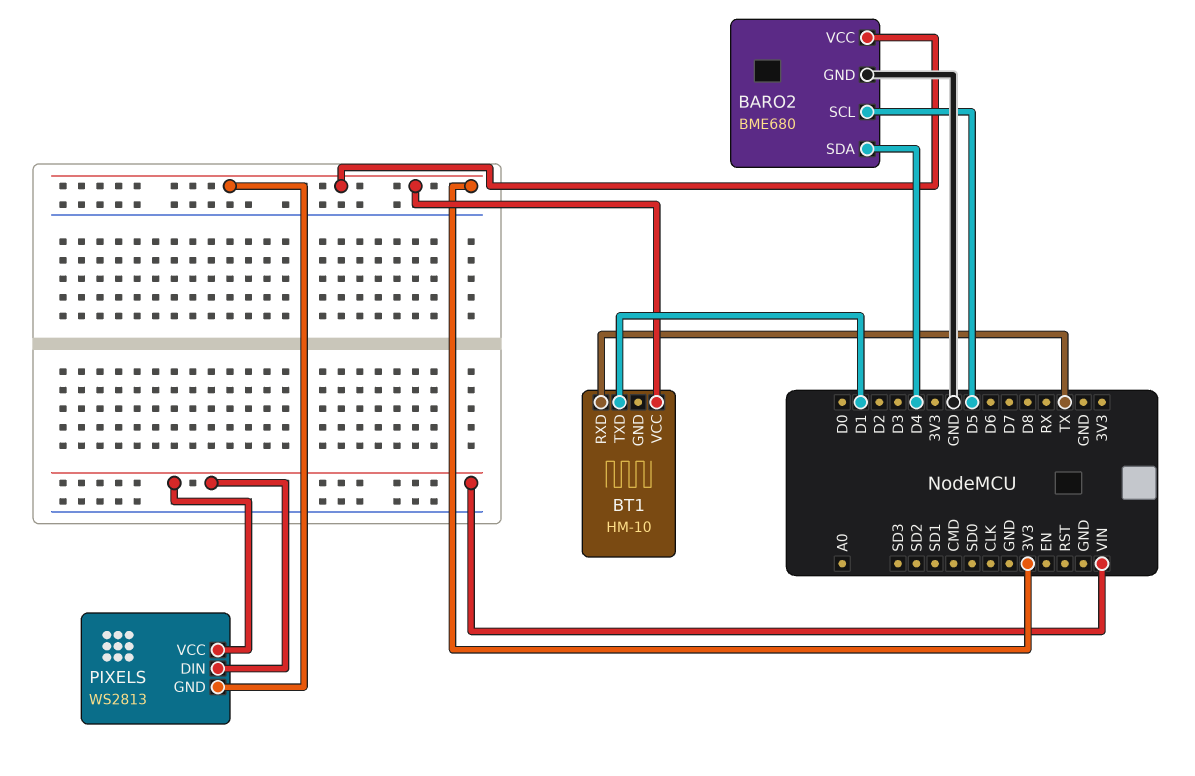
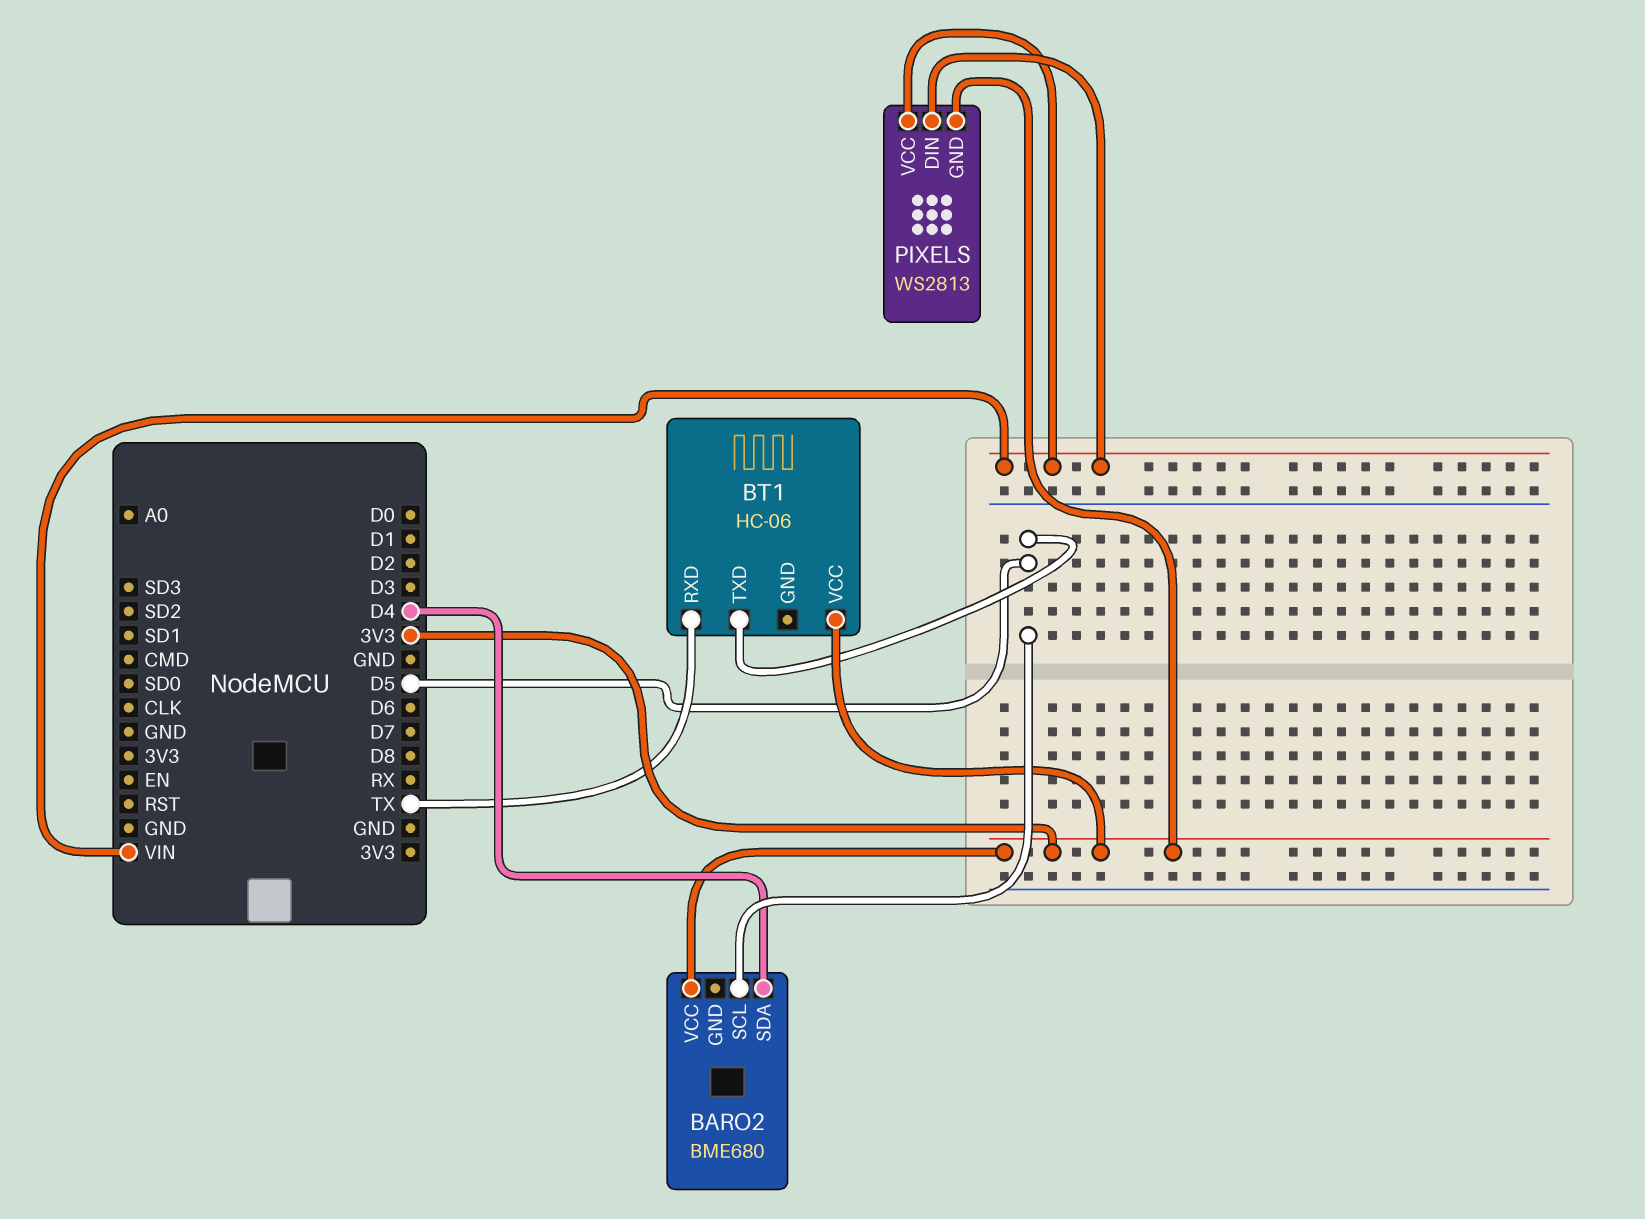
BARO2 pin GND: GND -> none
BT1: HM-10 -> HC-06
BT1 pin TXD: D1 -> D5

